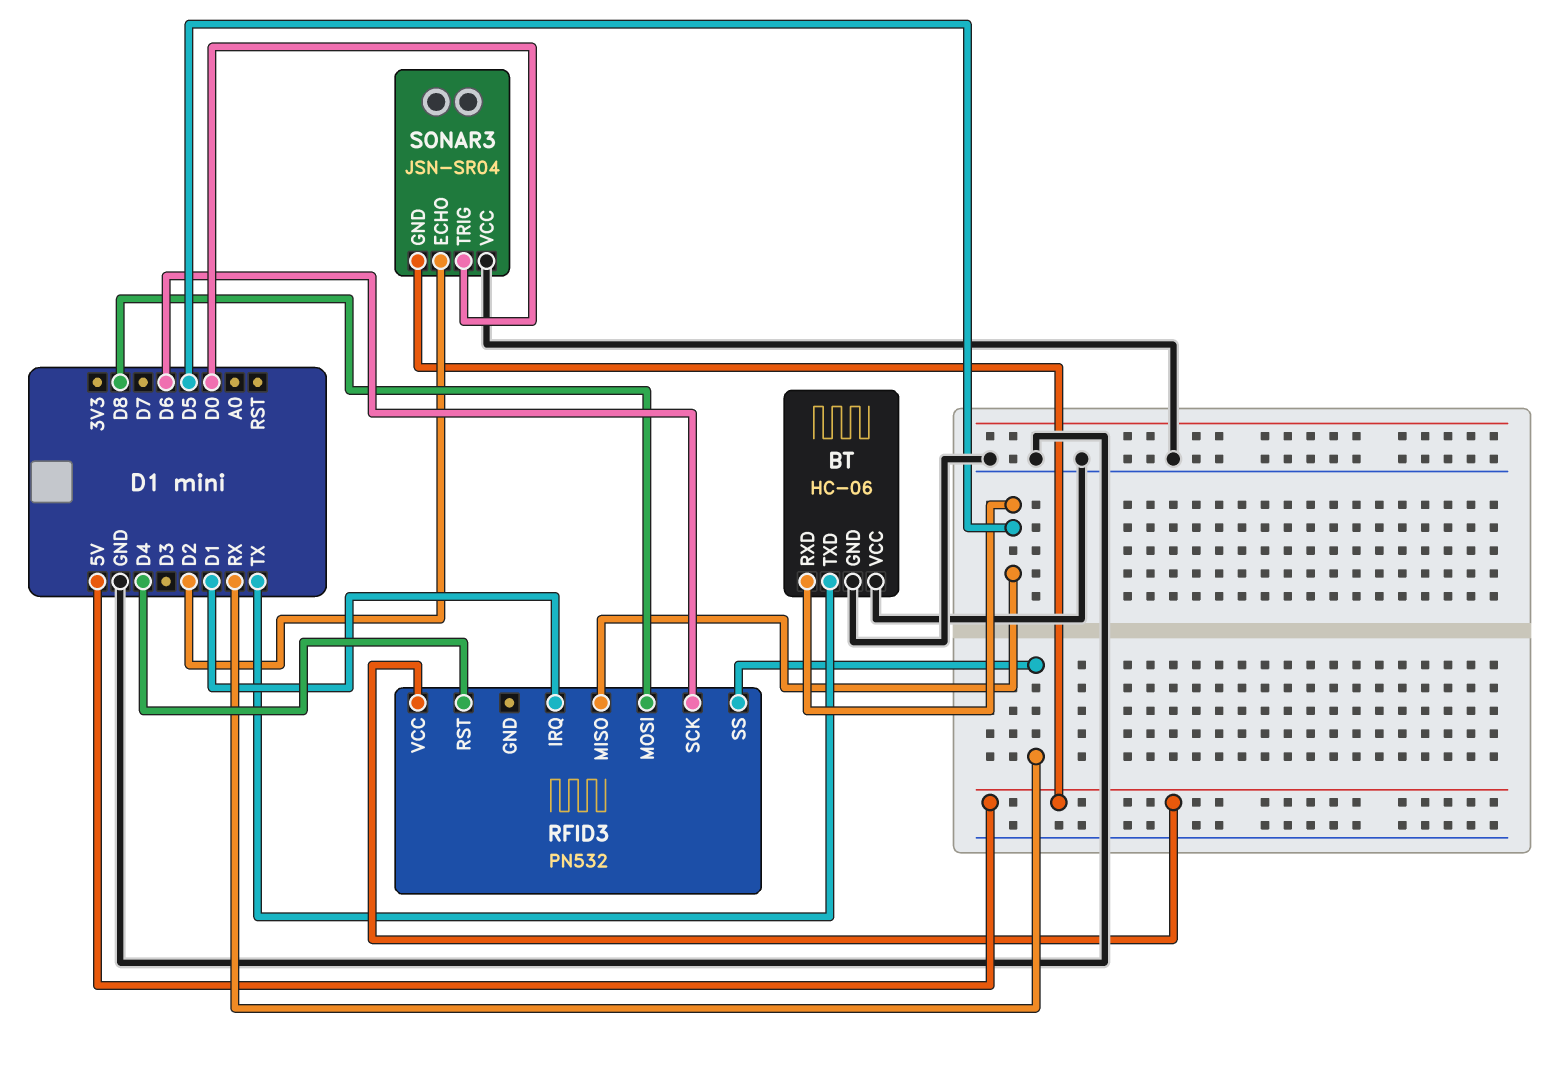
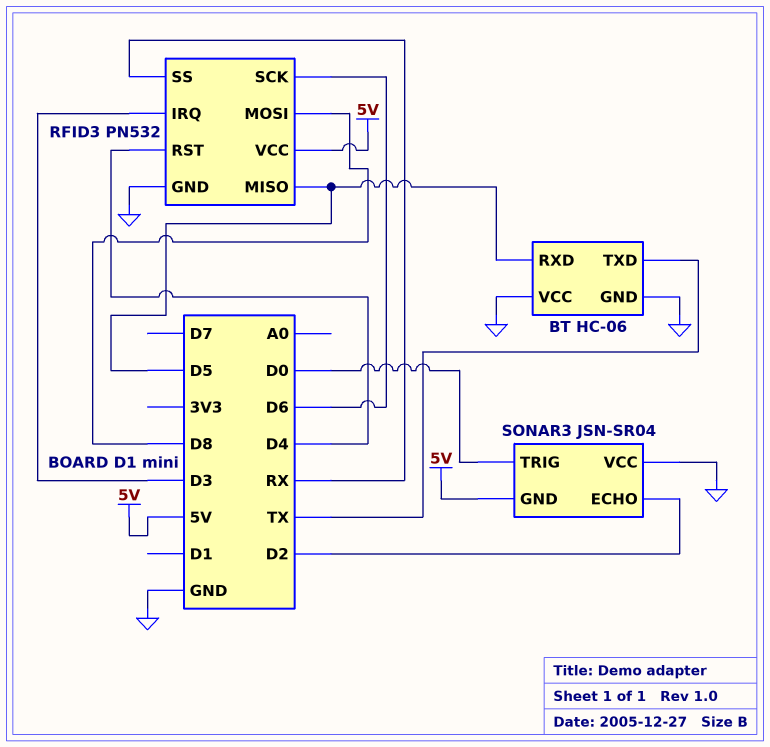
RFID3 pin GND: none -> GND
RFID3 pin IRQ: D1 -> D3

